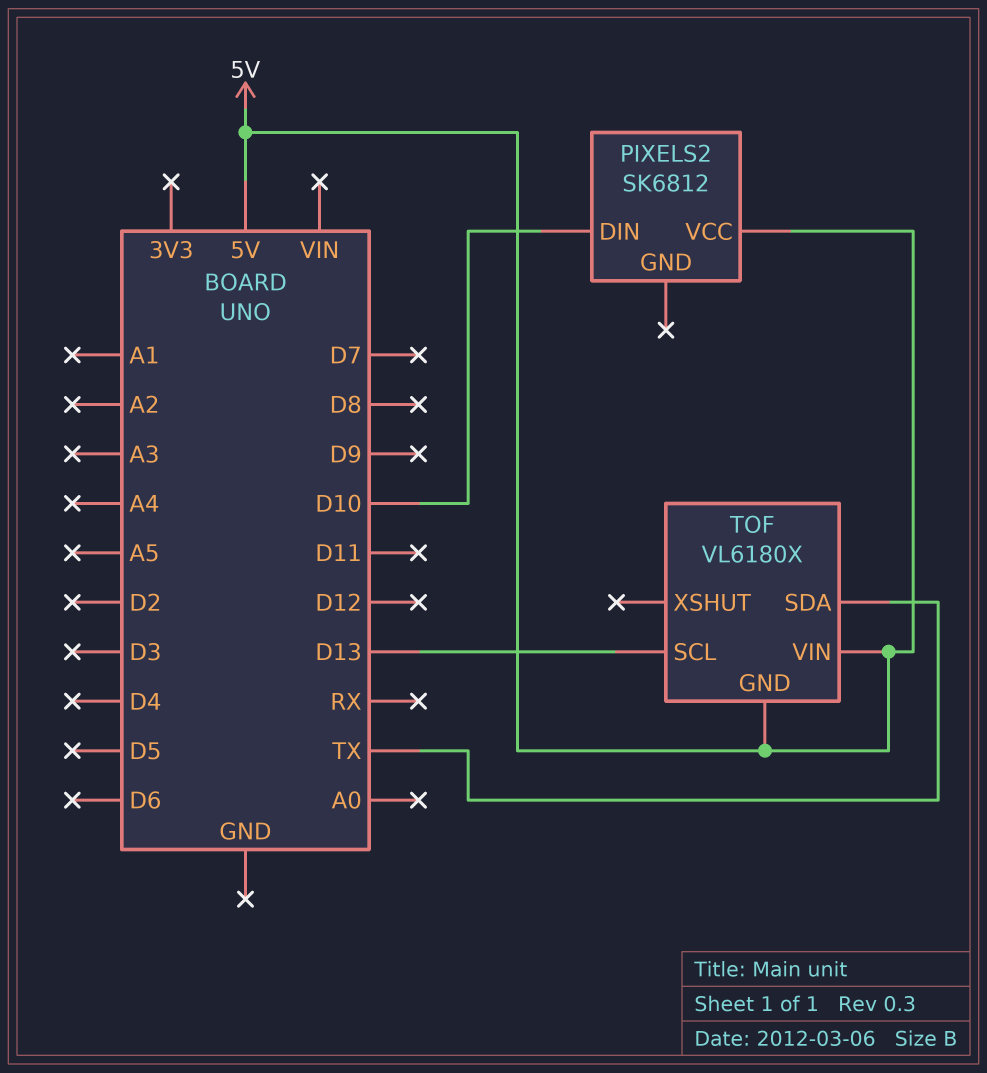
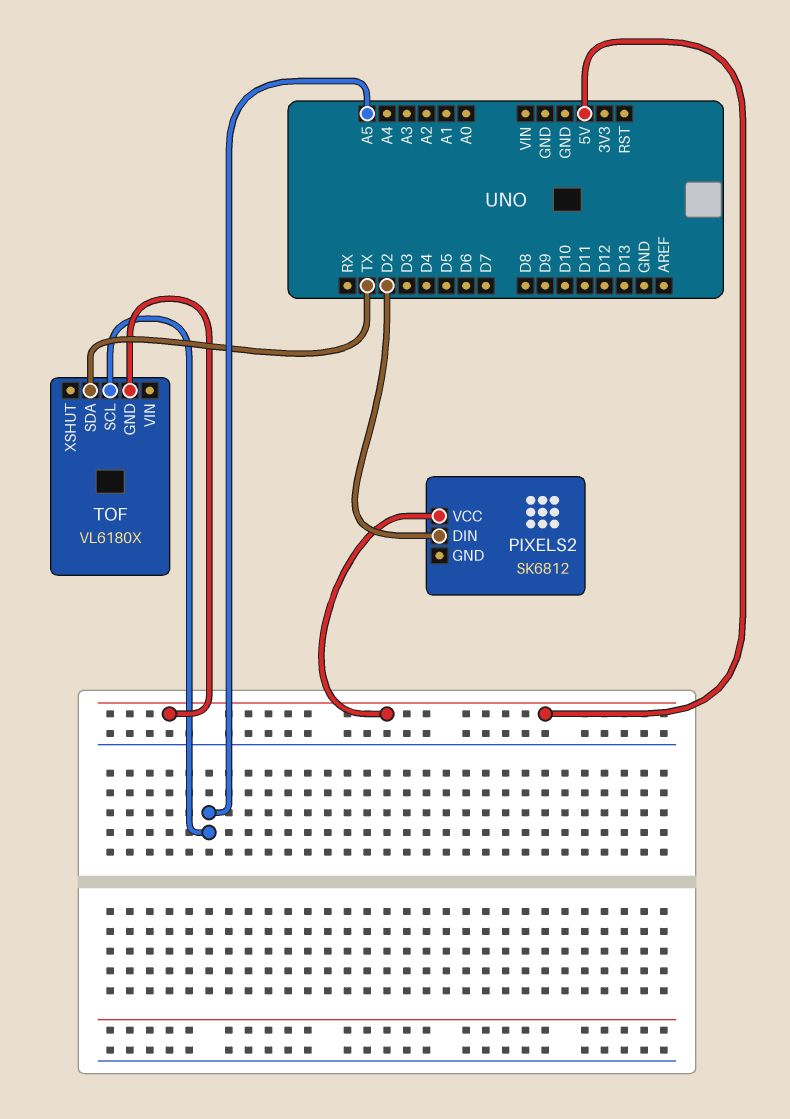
PIXELS2 pin DIN: D10 -> D2
TOF pin SCL: D13 -> A5
TOF pin VIN: 5V -> none

